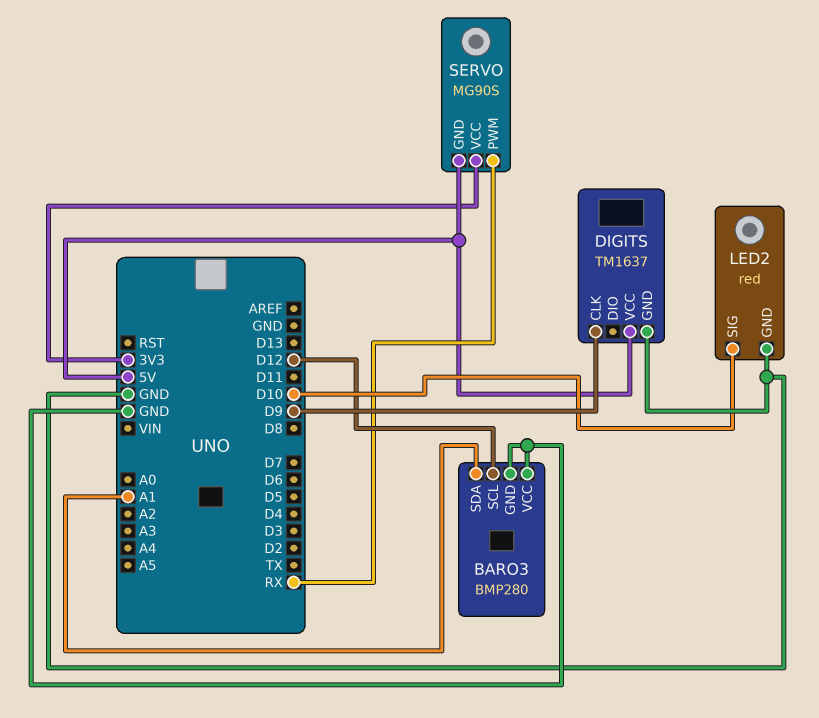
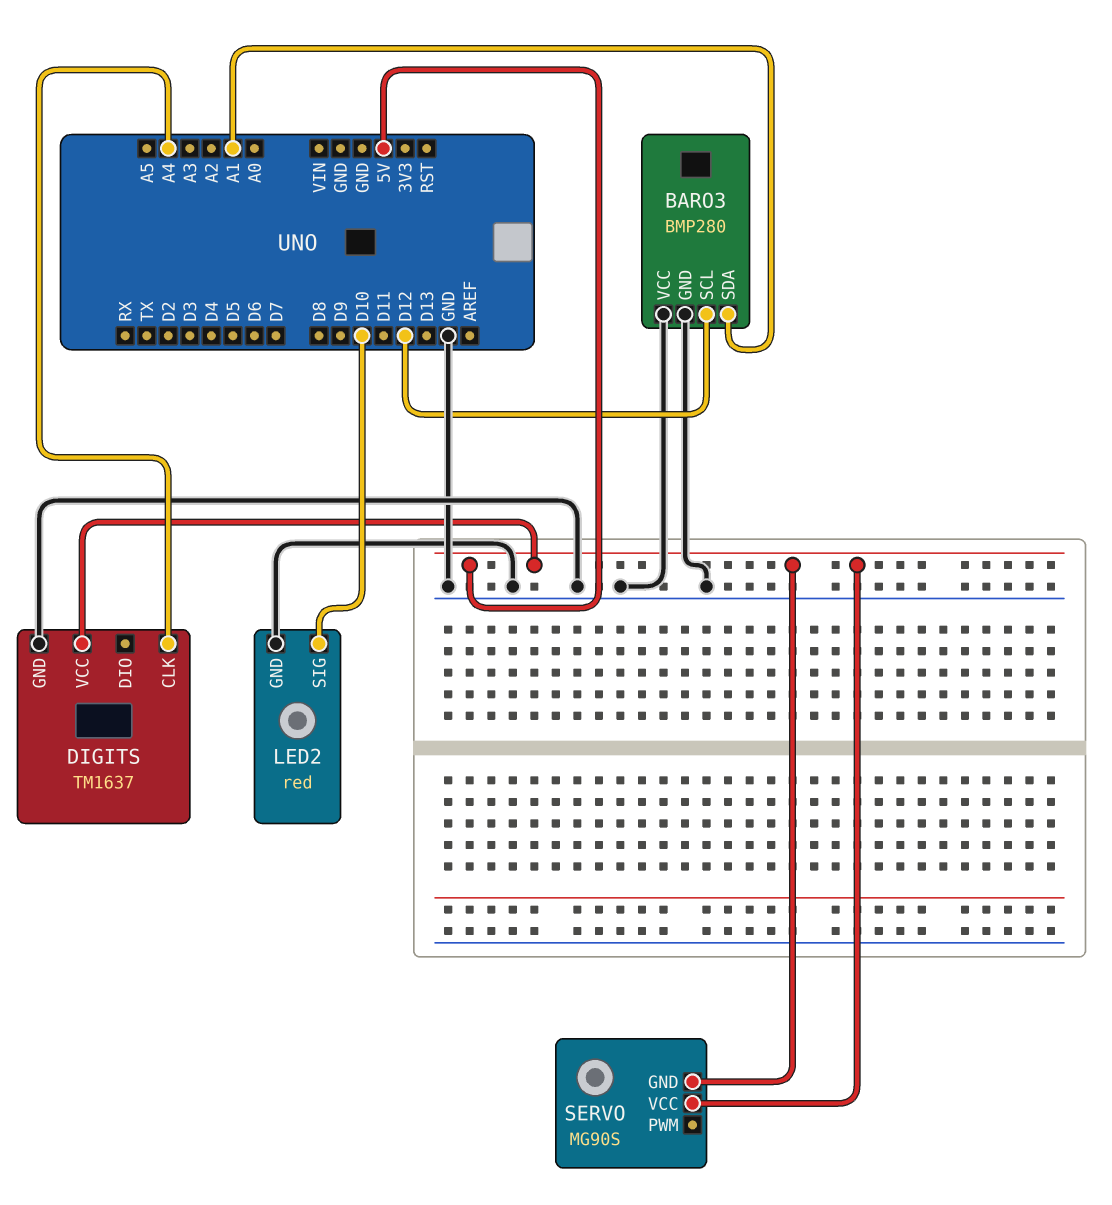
DIGITS pin CLK: D9 -> A4
SERVO pin PWM: RX -> none
SERVO pin VCC: 3V3 -> 5V

